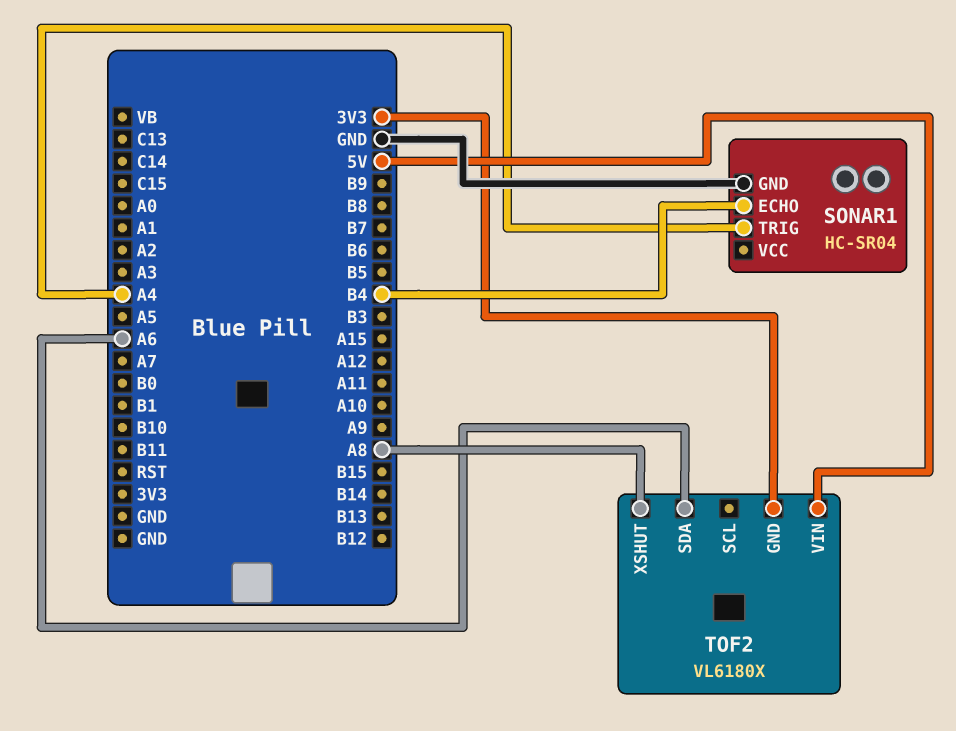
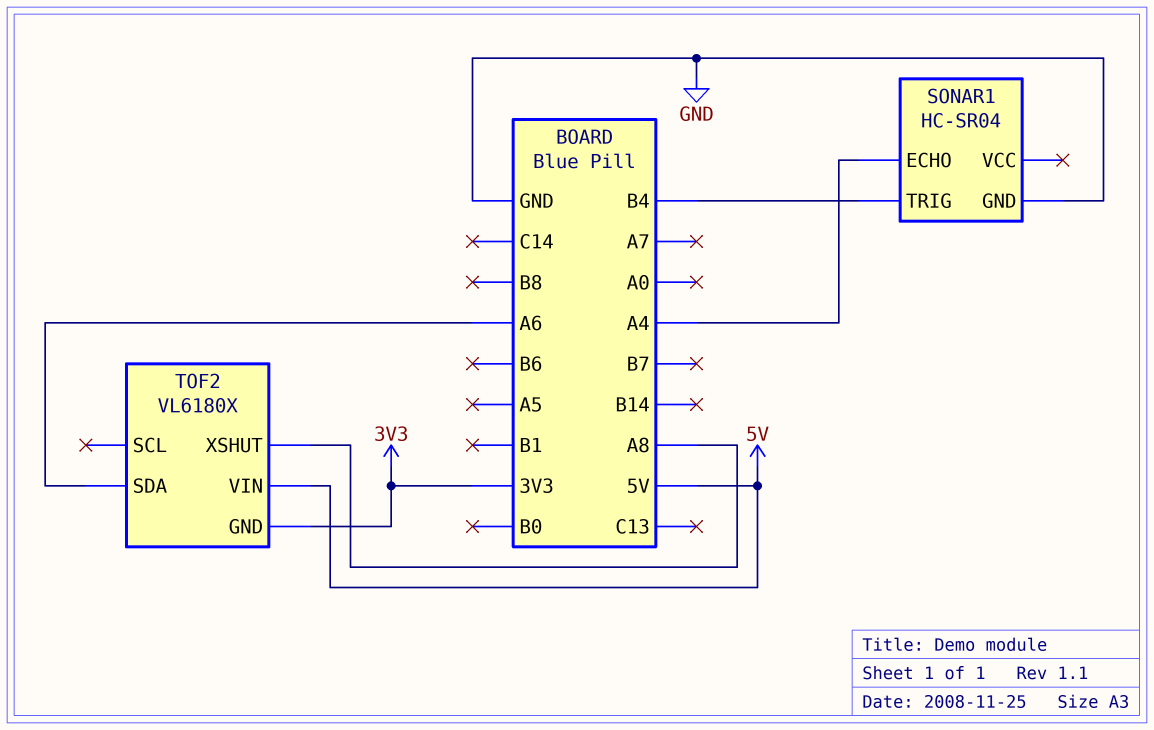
SONAR1 pin ECHO: B4 -> A4
SONAR1 pin TRIG: A4 -> B4

